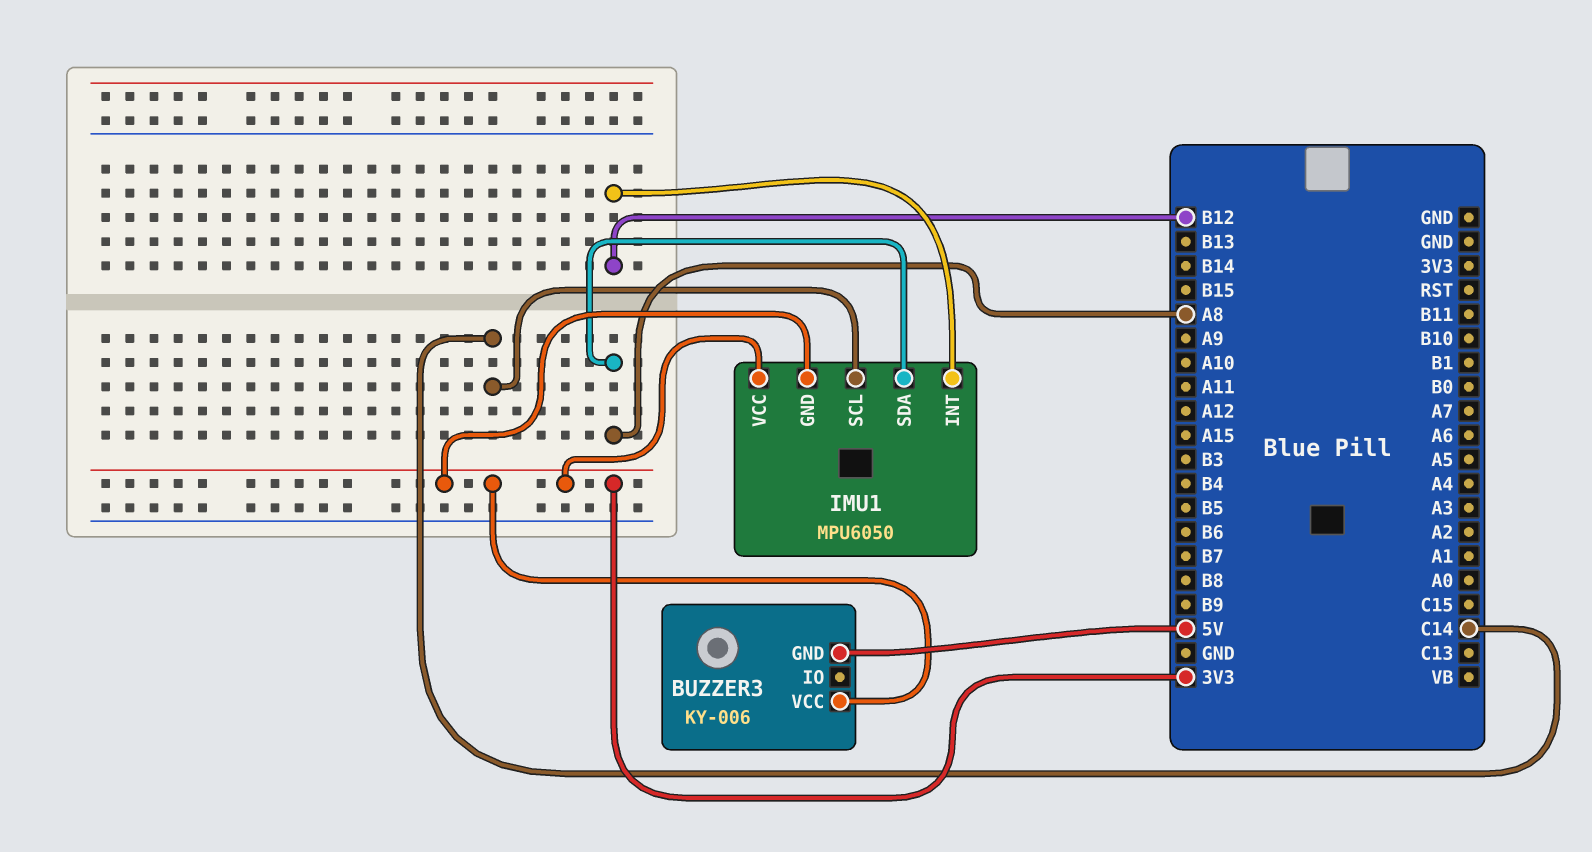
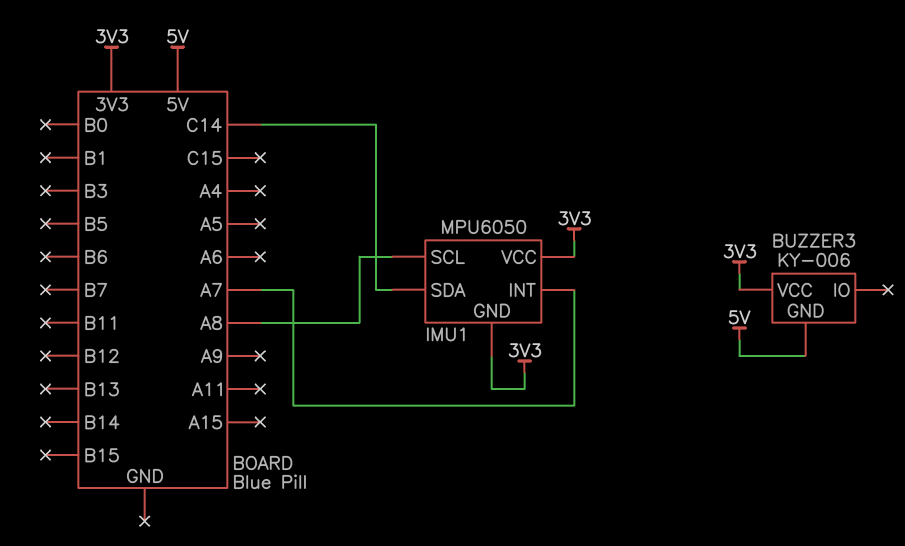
IMU1 pin INT: B12 -> A7
IMU1 pin SCL: C14 -> A8
IMU1 pin SDA: A8 -> C14

